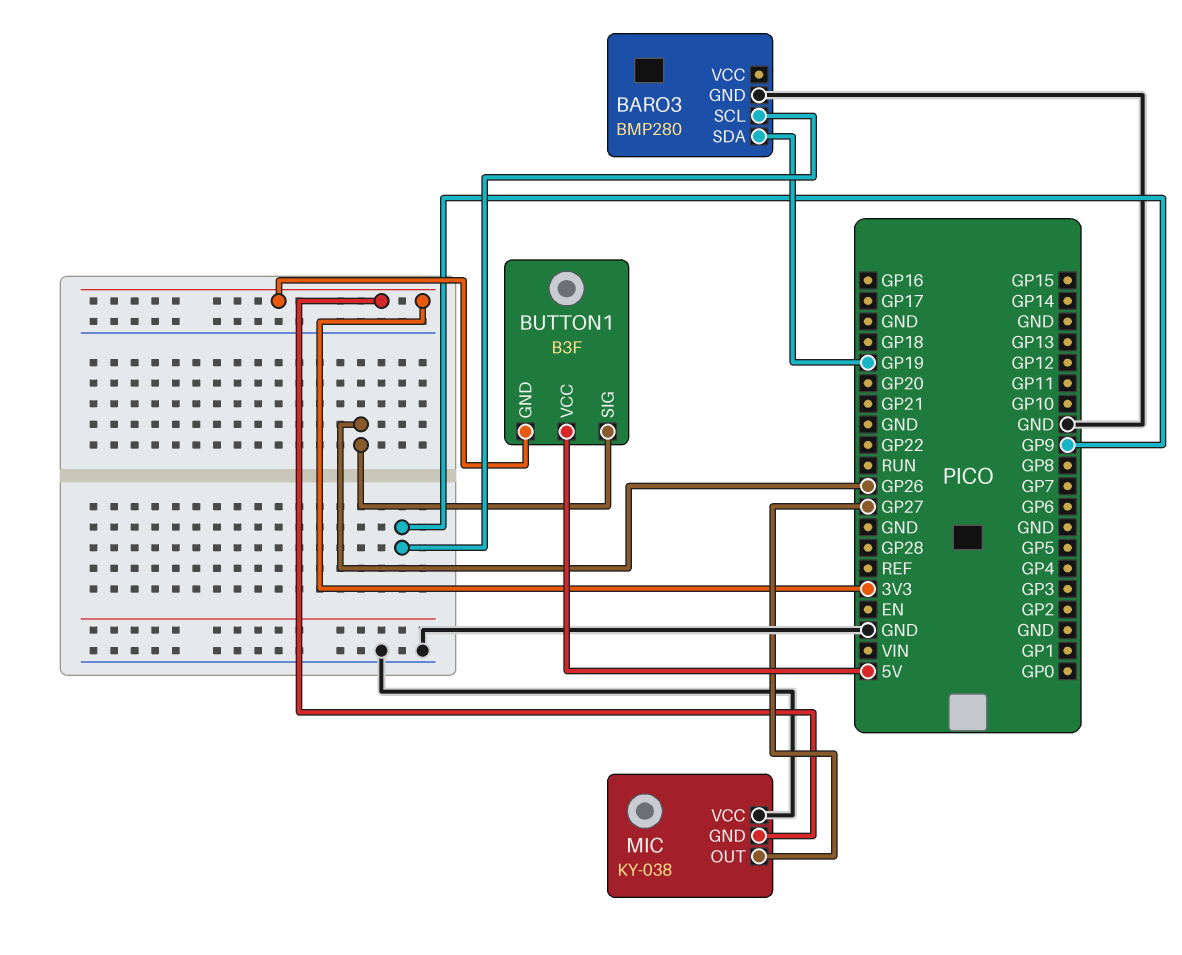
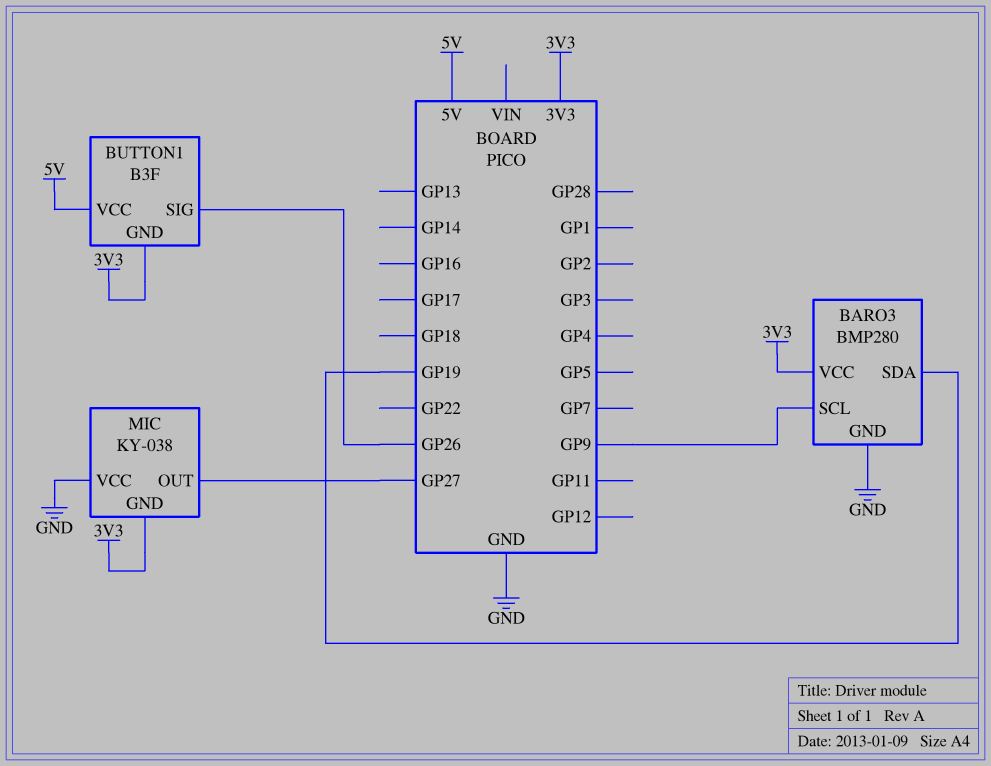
BARO3 pin VCC: none -> 3V3

